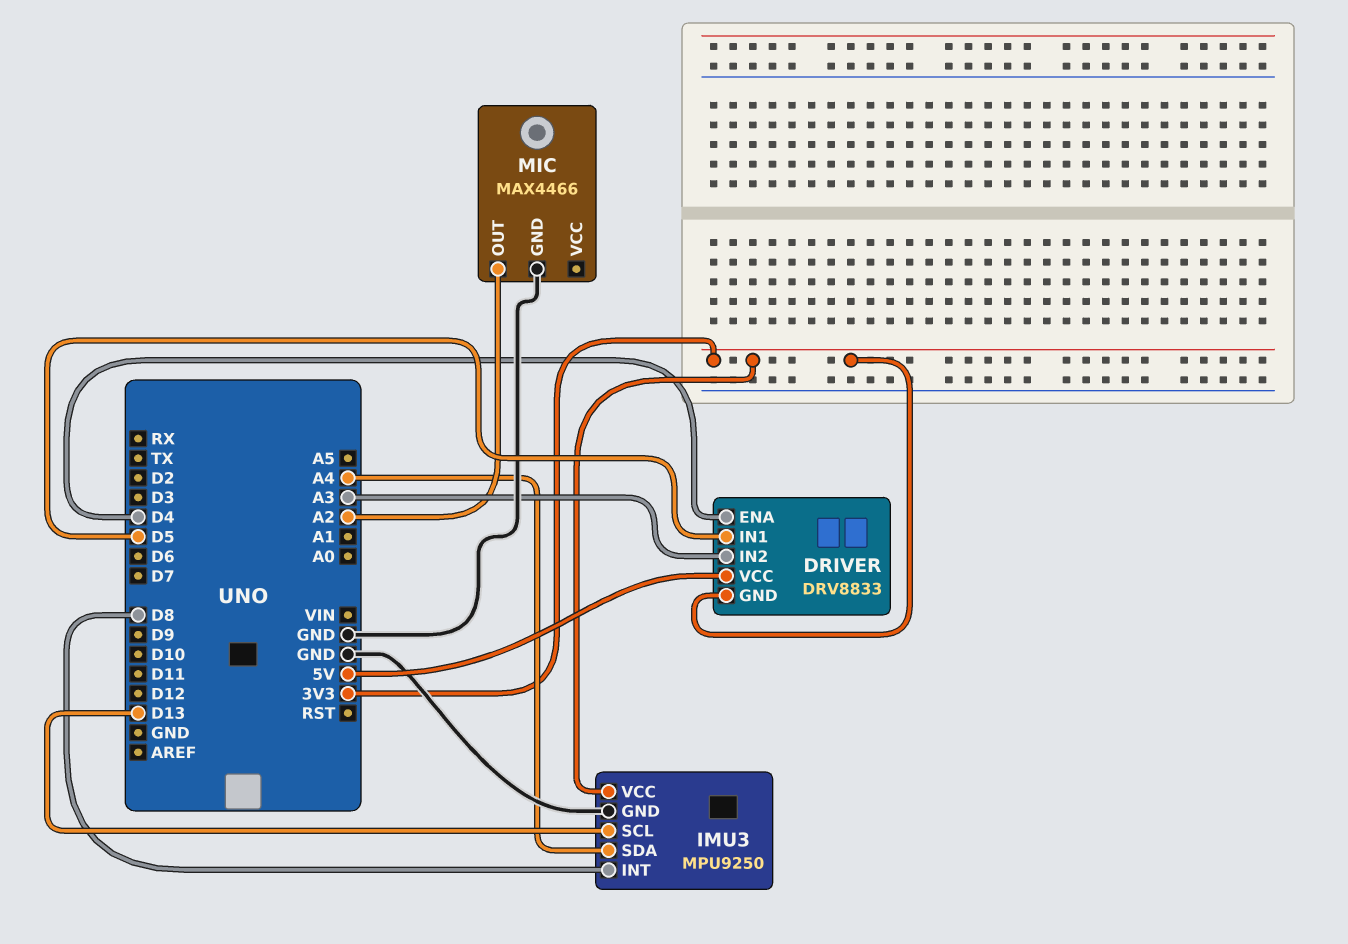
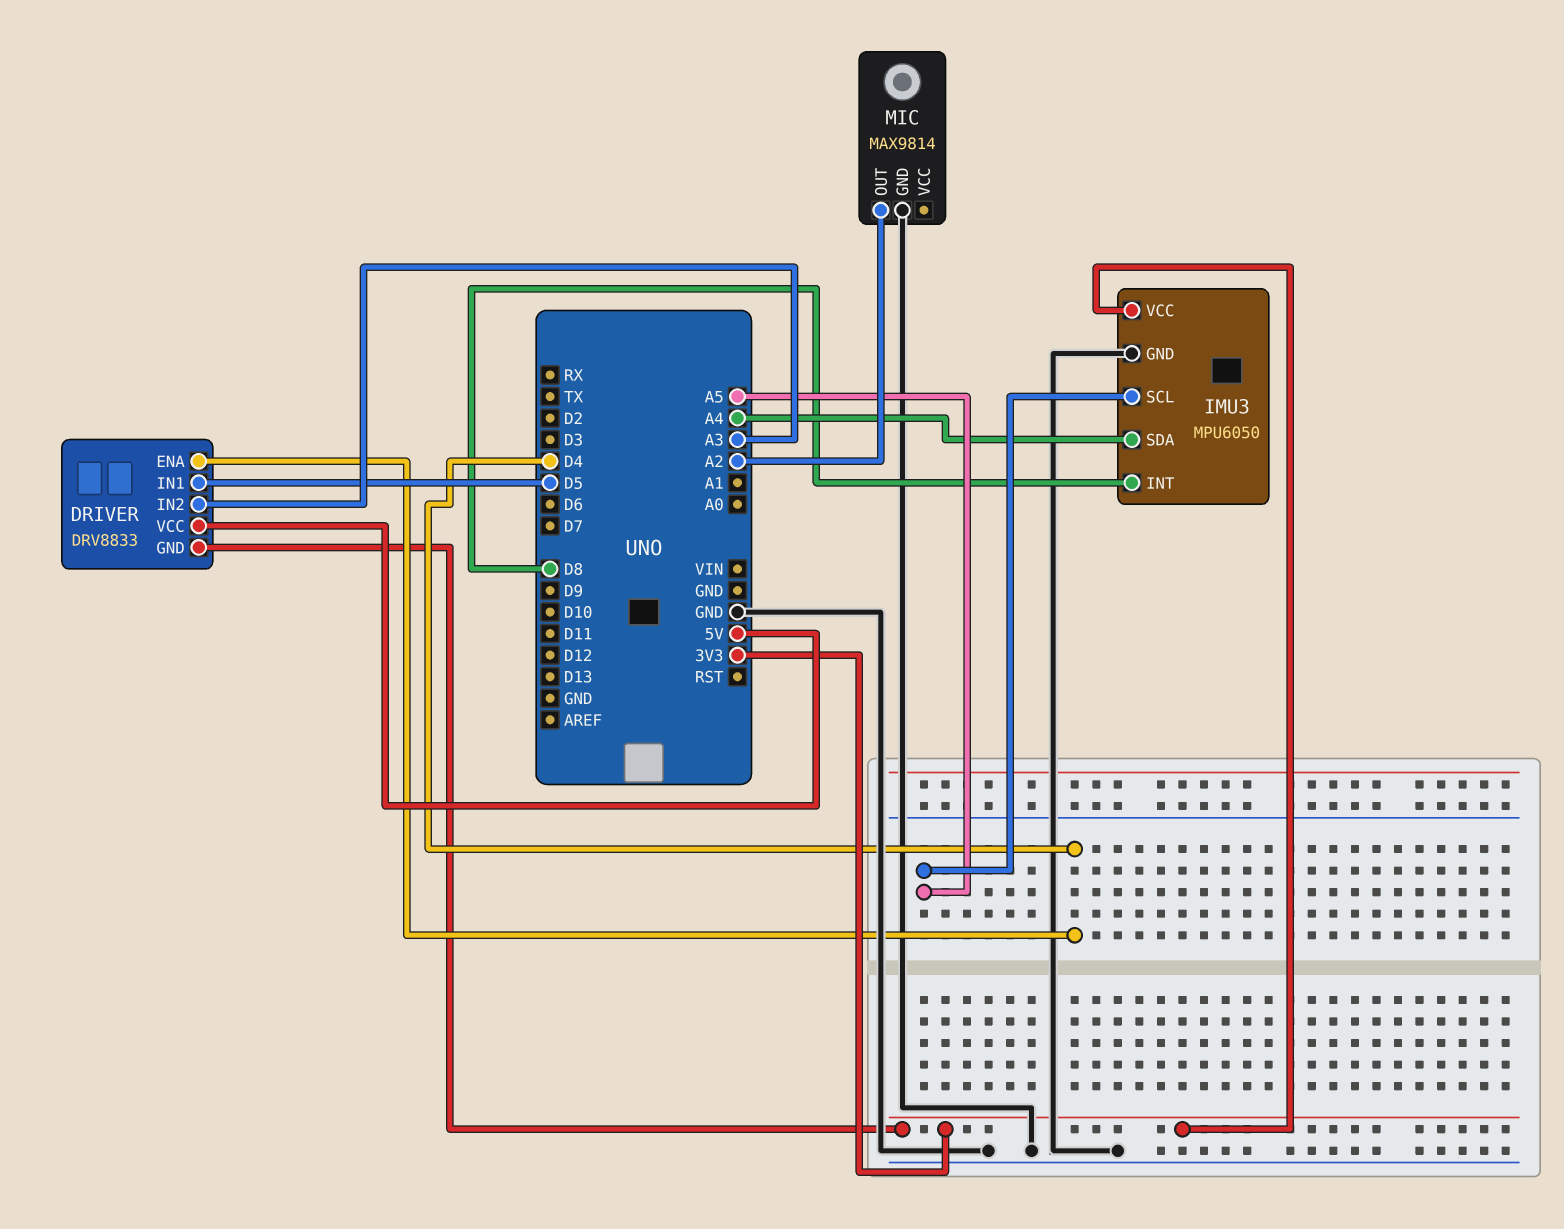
IMU3: MPU9250 -> MPU6050
IMU3 pin SCL: D13 -> A5
MIC: MAX4466 -> MAX9814

